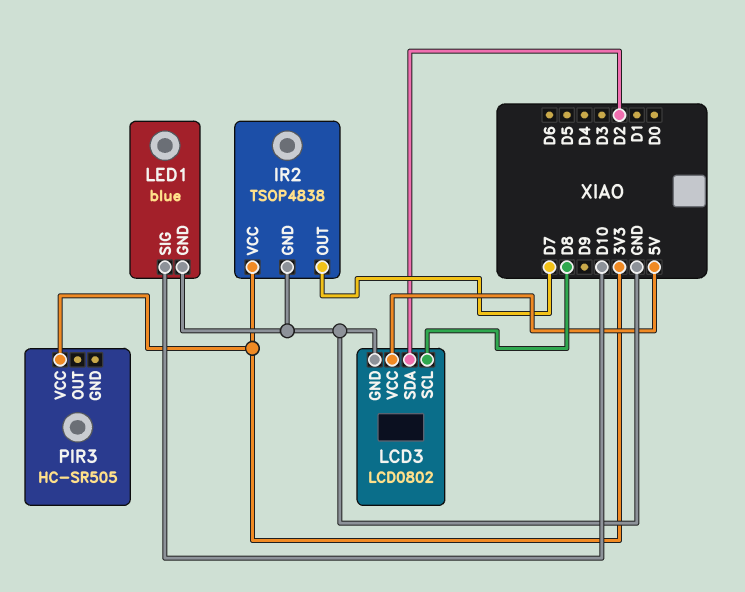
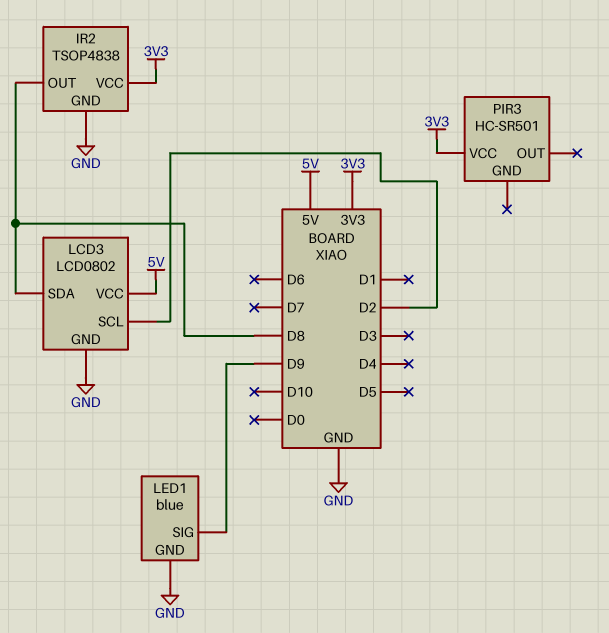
IR2 pin OUT: D7 -> D8
LCD3 pin SCL: D8 -> D2
LCD3 pin SDA: D2 -> D8
LED1 pin SIG: D10 -> D9
PIR3: HC-SR505 -> HC-SR501

